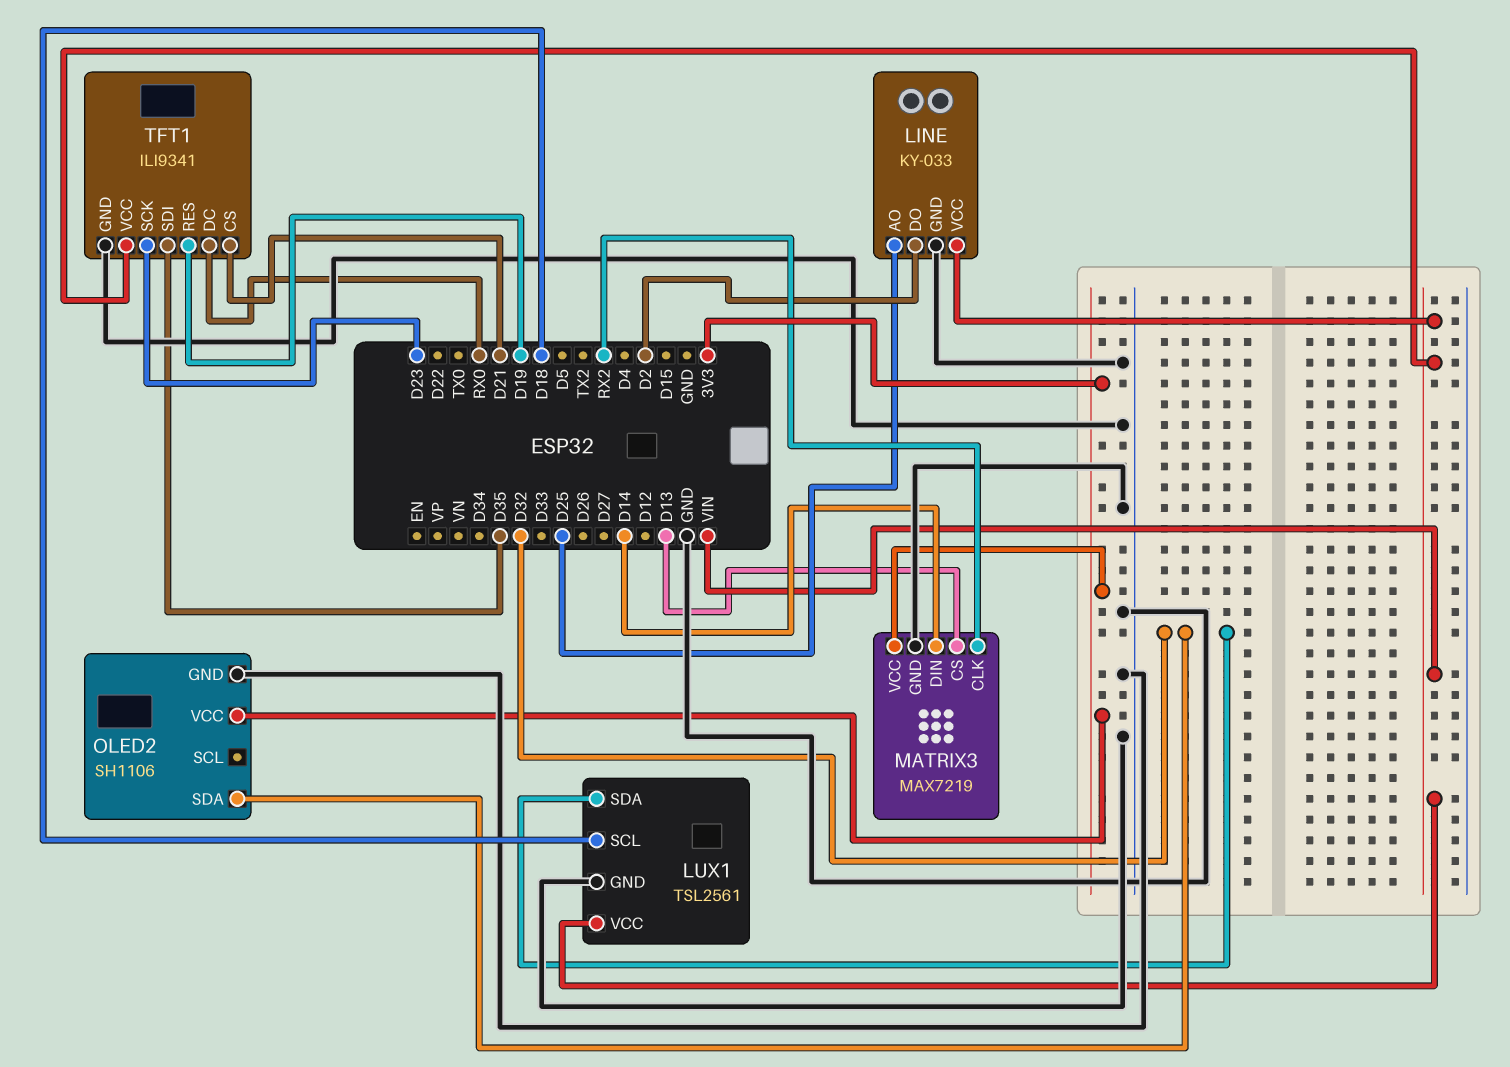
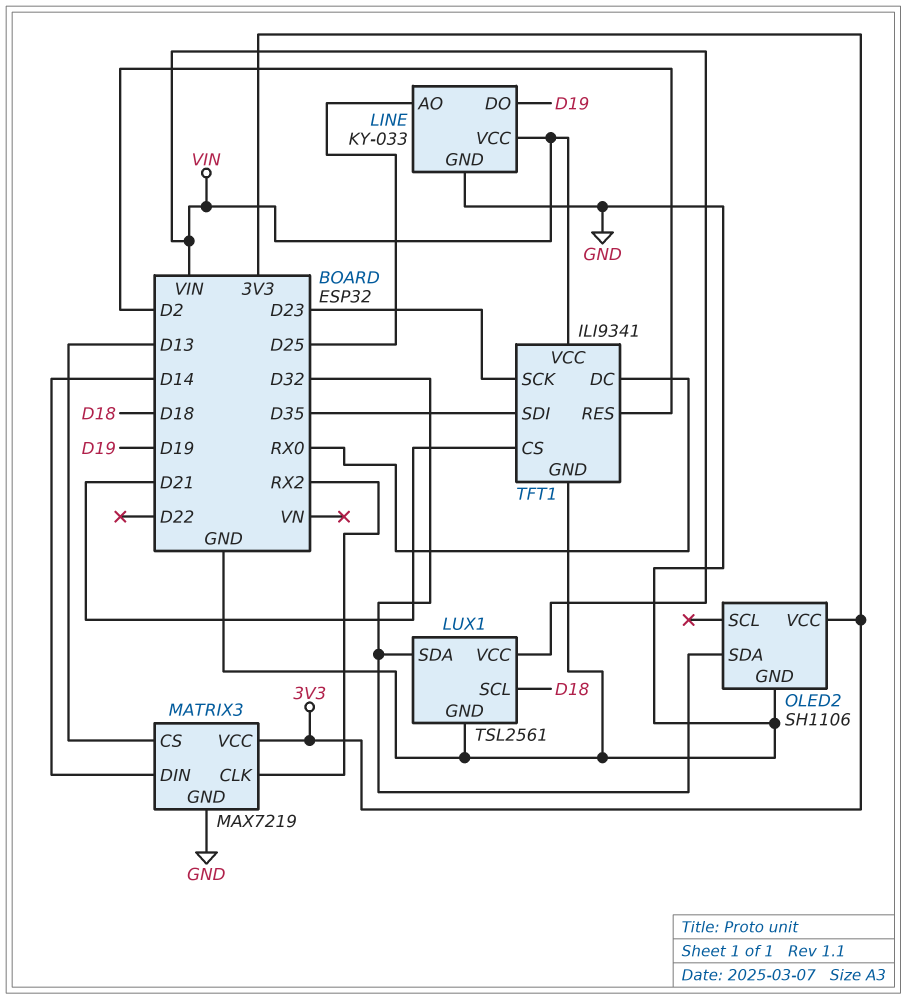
LINE pin DO: D2 -> D19
TFT1 pin RES: D19 -> D2

